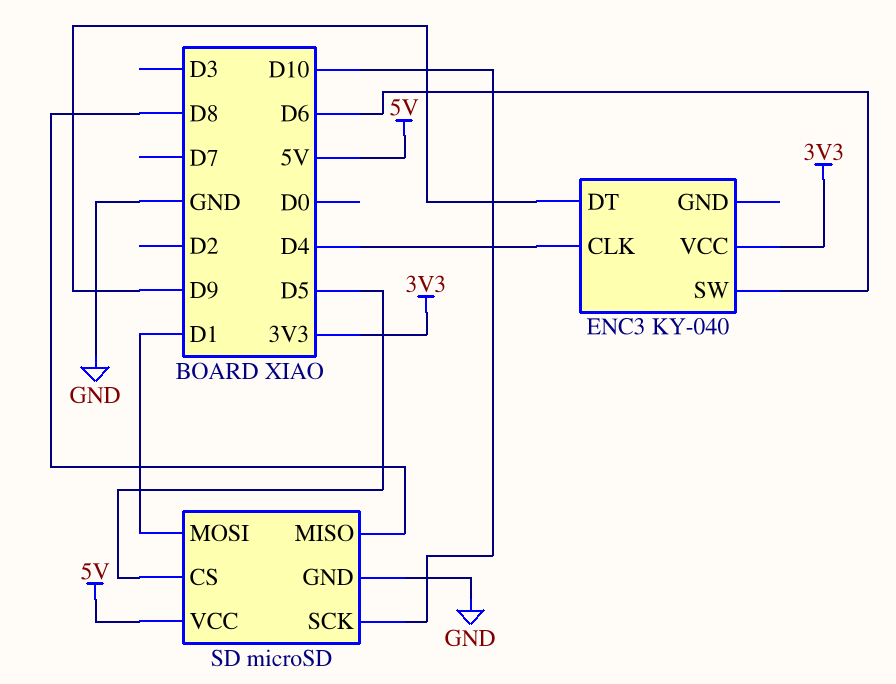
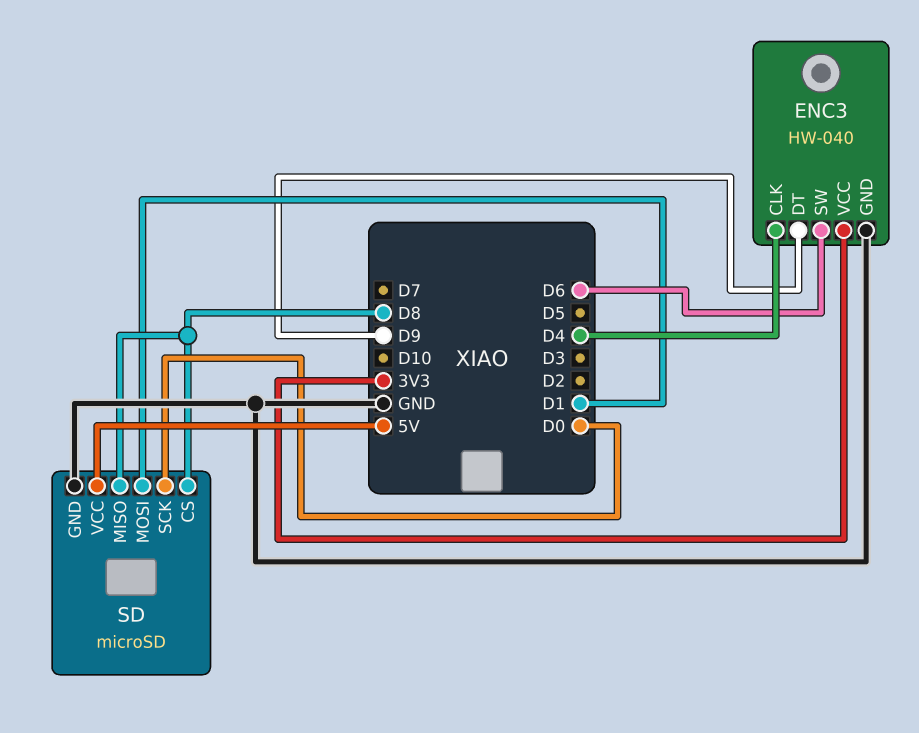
ENC3: KY-040 -> HW-040
ENC3 pin GND: none -> GND
SD pin CS: D5 -> D8
SD pin SCK: D10 -> D0

